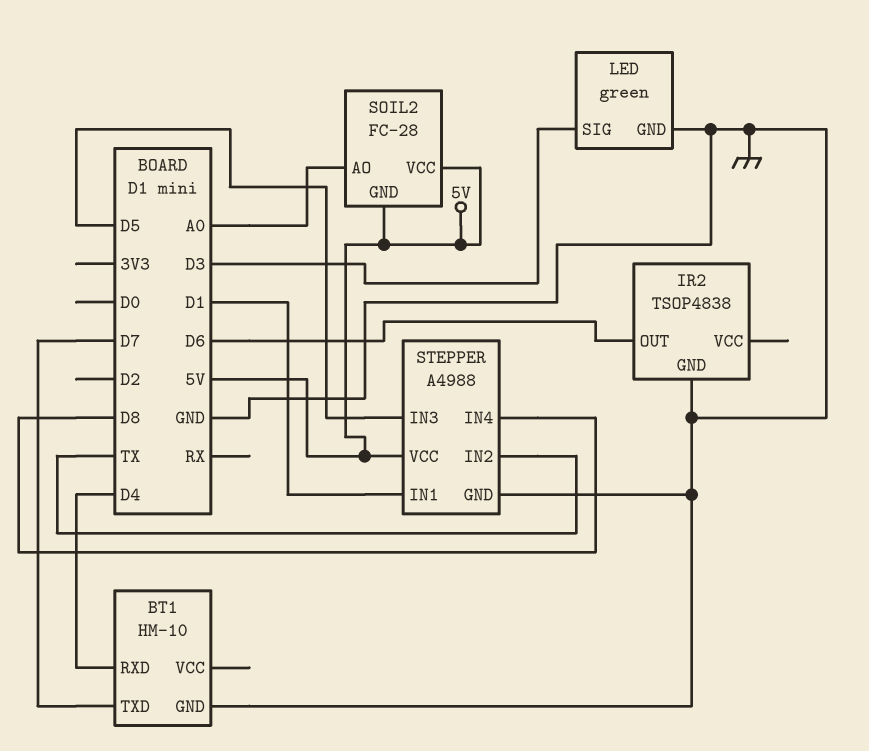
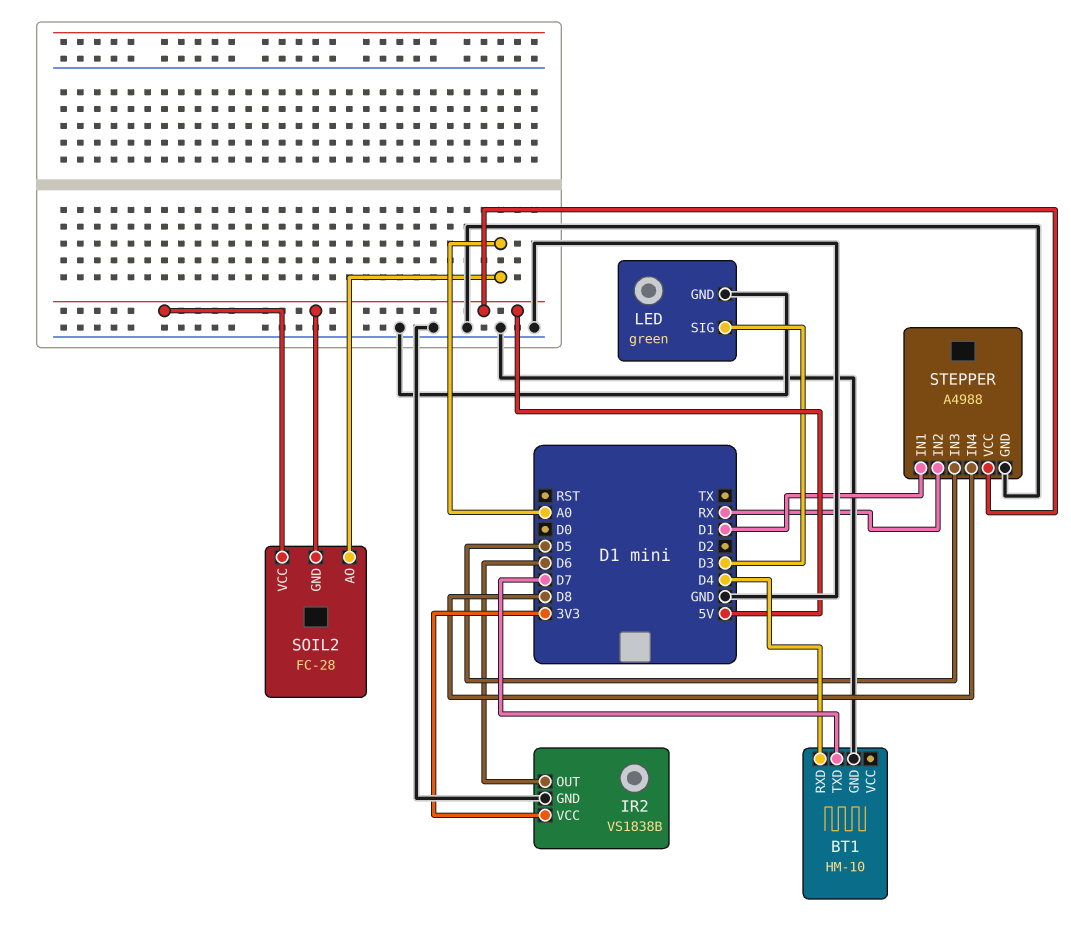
IR2: TSOP4838 -> VS1838B
IR2 pin VCC: none -> 3V3
STEPPER pin IN2: TX -> RX

